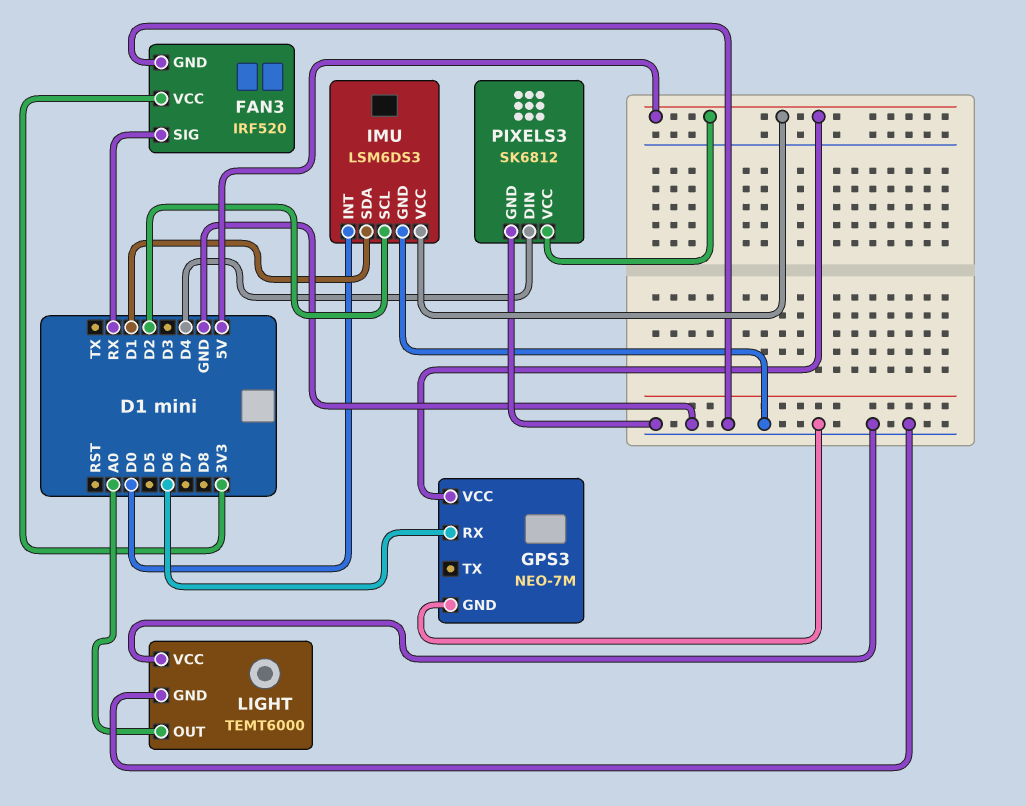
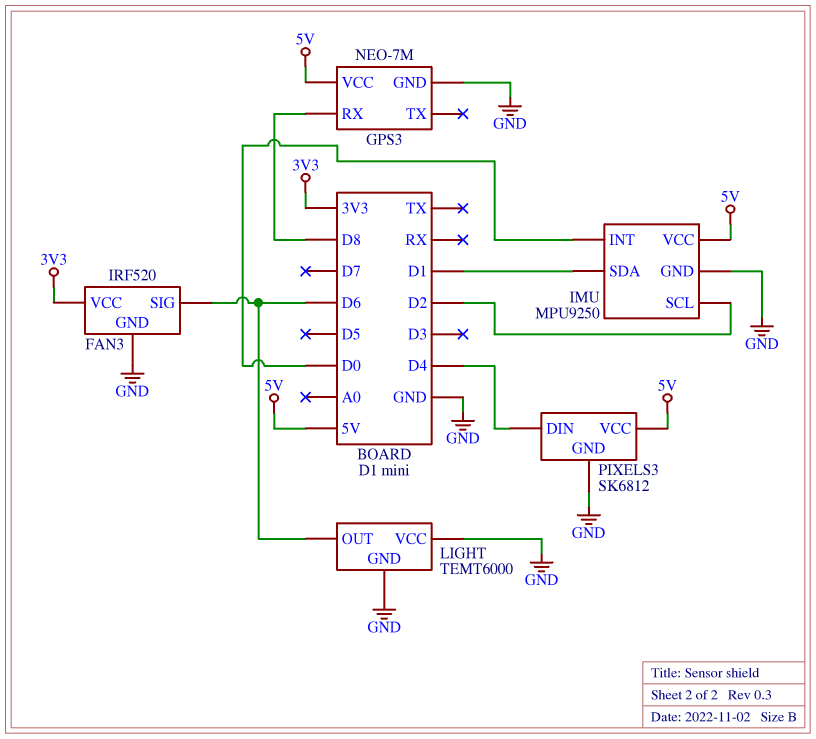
FAN3 pin SIG: RX -> D6
GPS3 pin RX: D6 -> D8
IMU: LSM6DS3 -> MPU9250
LIGHT pin OUT: A0 -> D6

